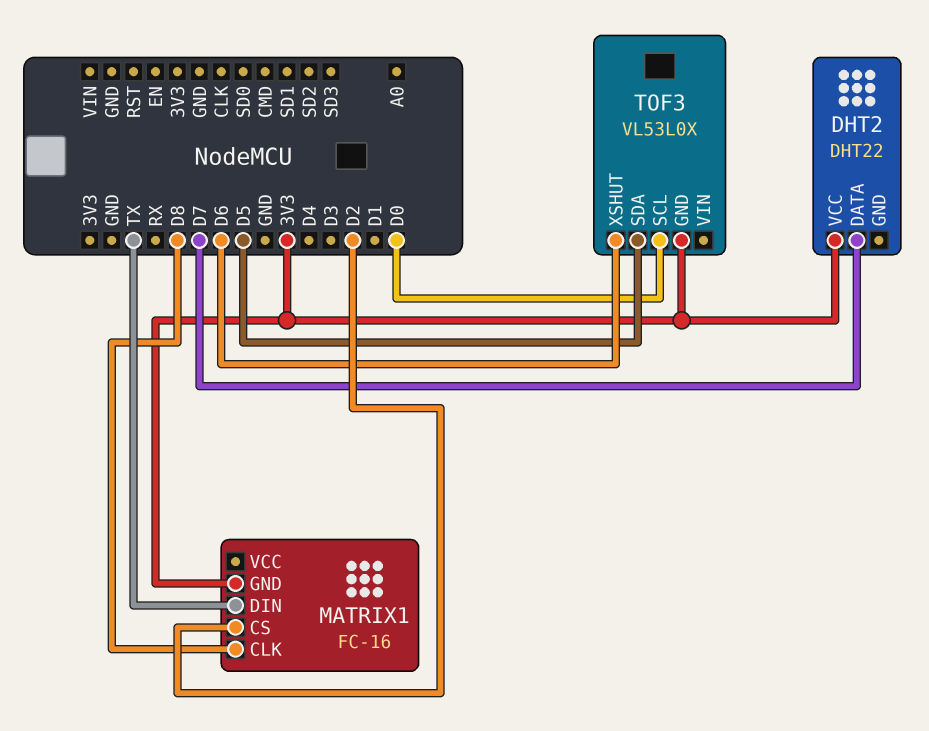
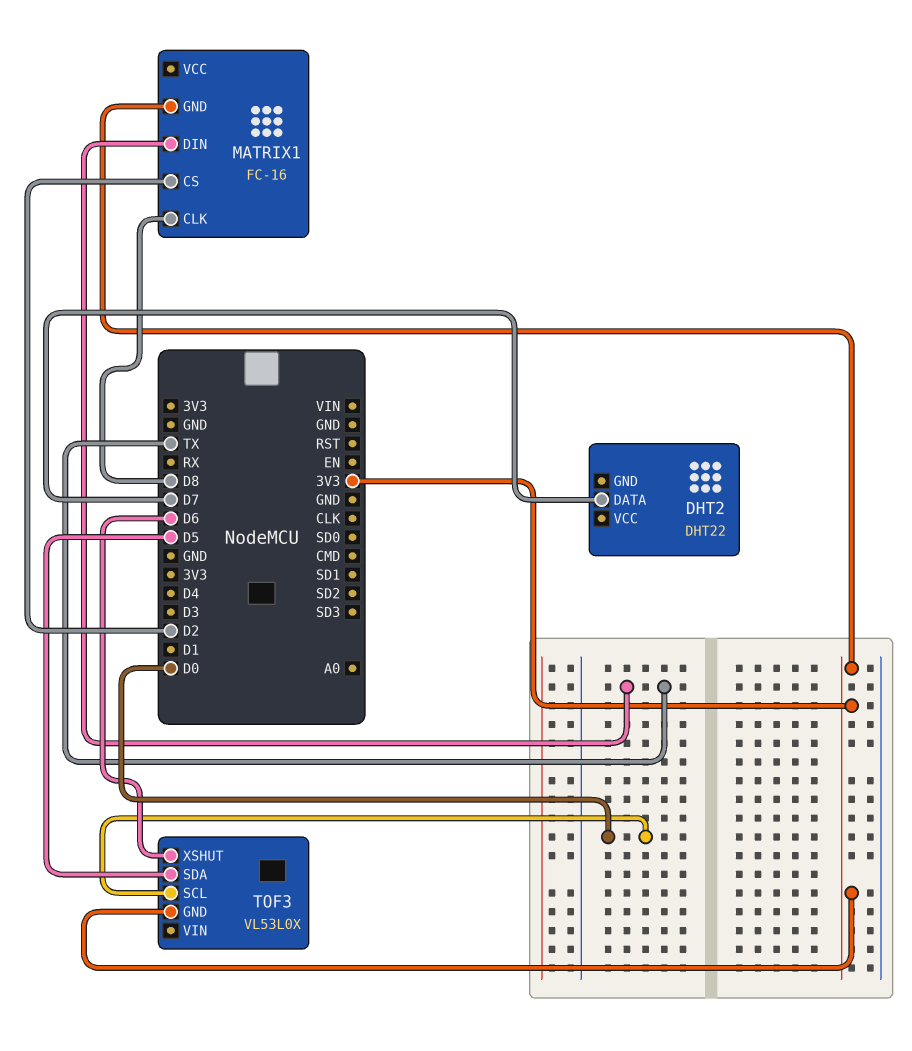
DHT2 pin VCC: 3V3 -> none

